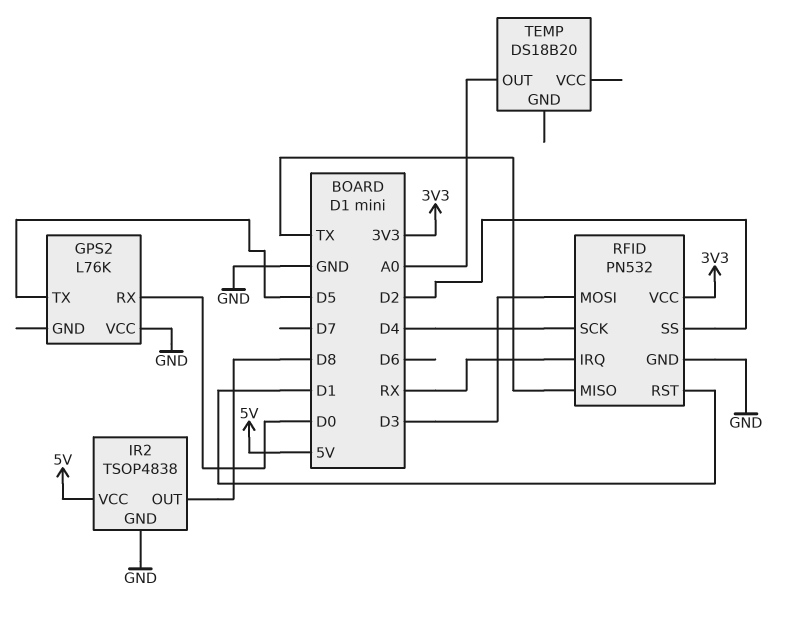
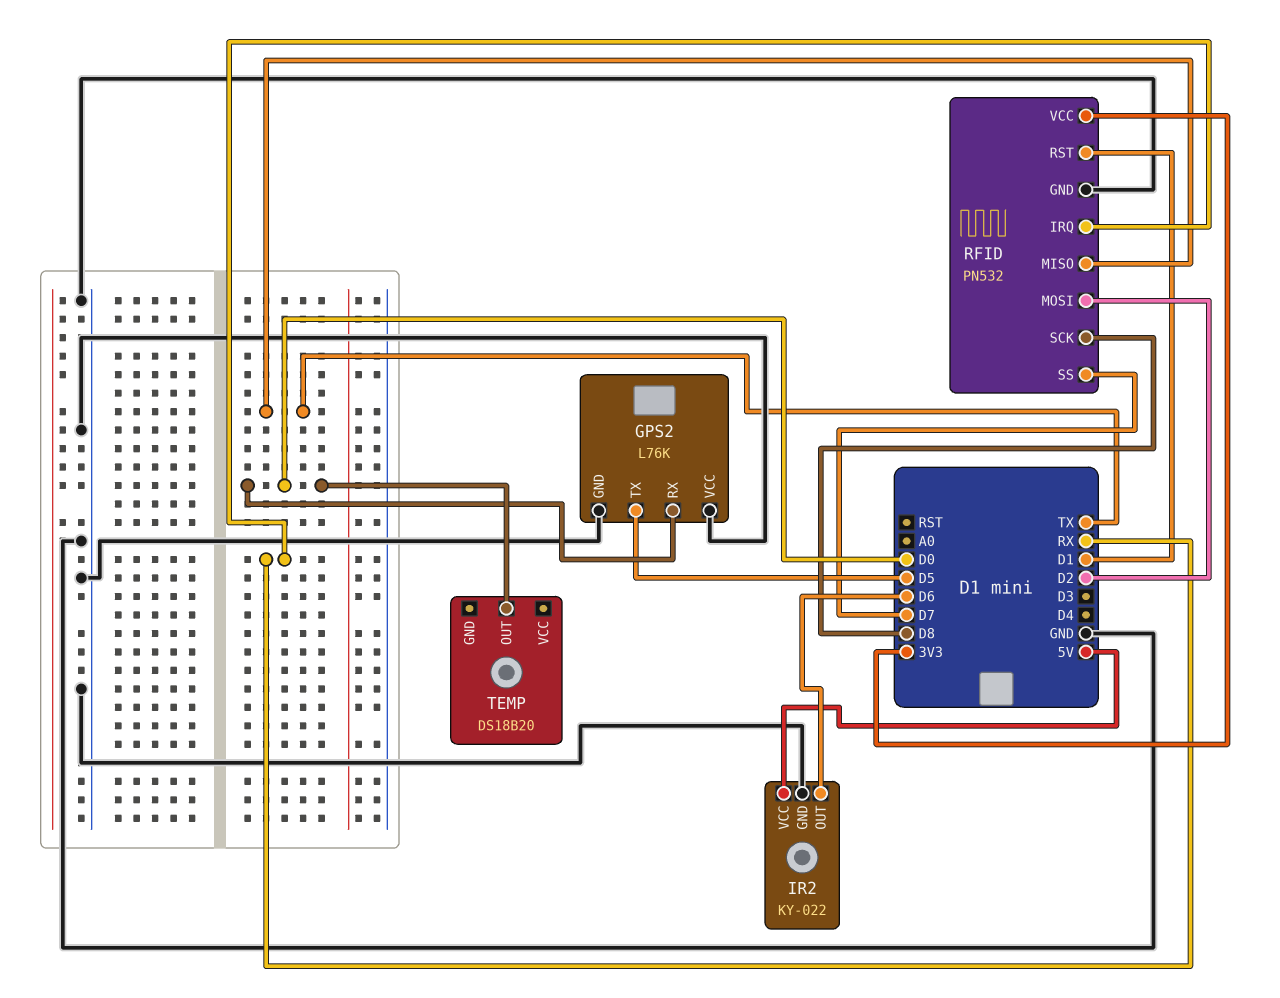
GPS2 pin GND: none -> GND
IR2: TSOP4838 -> KY-022
IR2 pin OUT: D8 -> D6
RFID pin MOSI: D3 -> D2
RFID pin SCK: D4 -> D8
RFID pin SS: D2 -> D7
TEMP pin OUT: A0 -> D0

